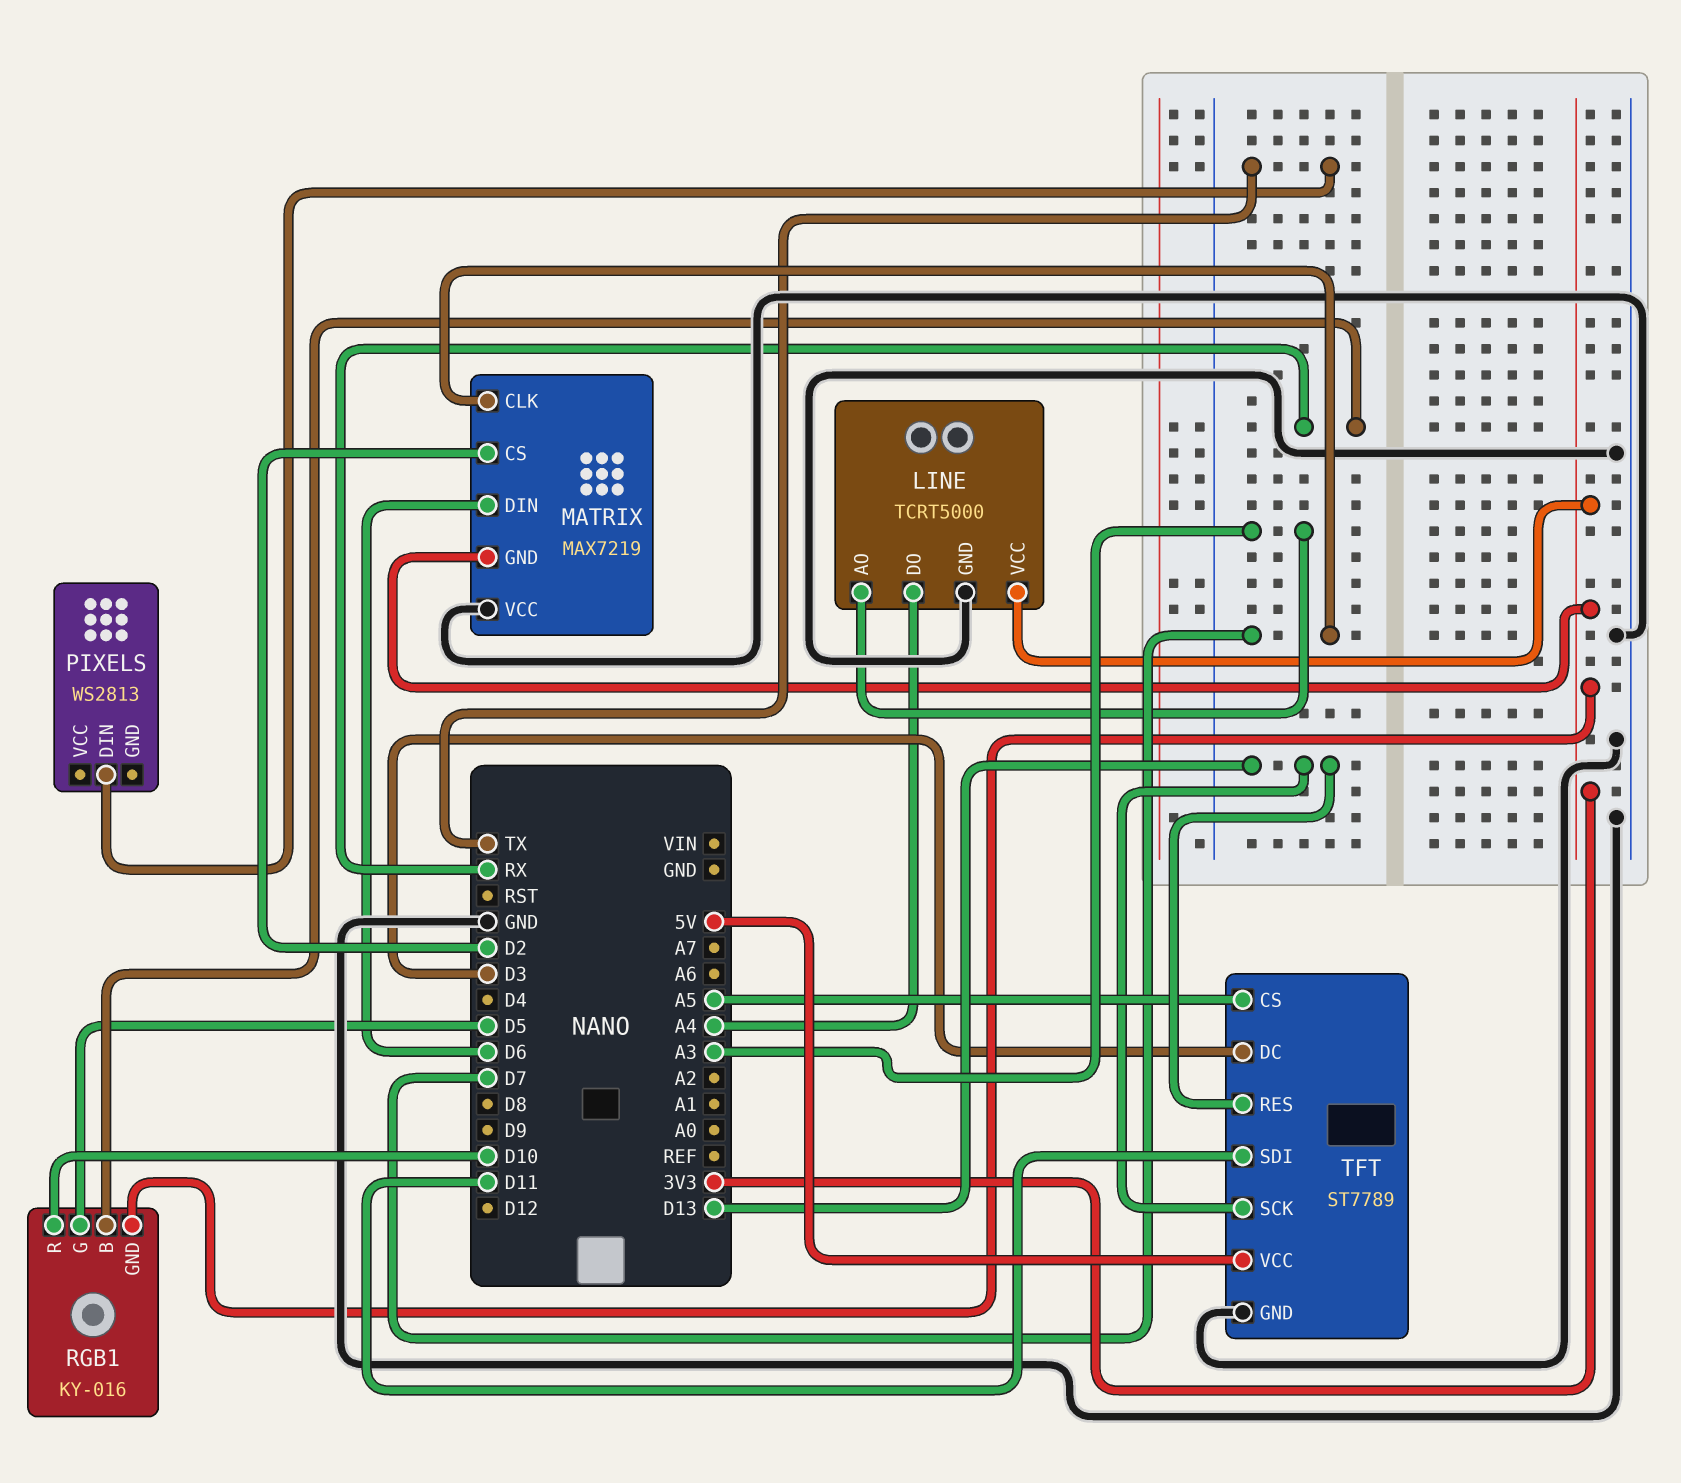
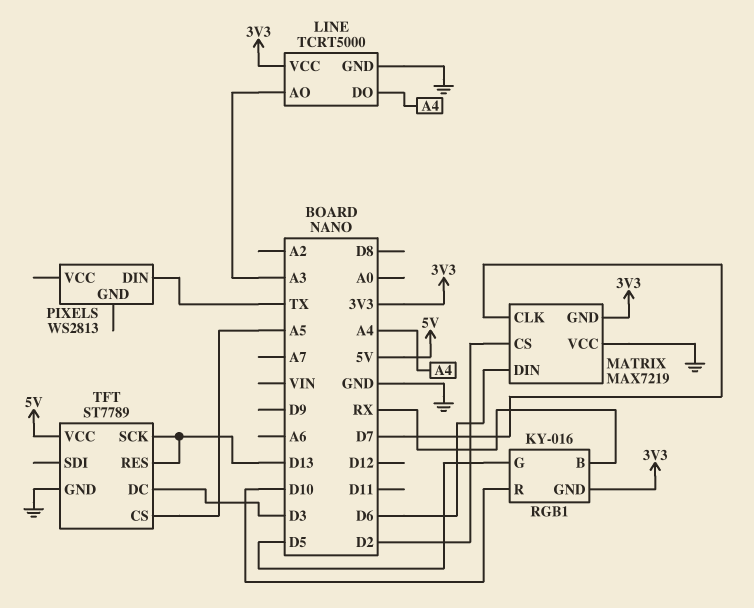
TFT pin SDI: D11 -> none

